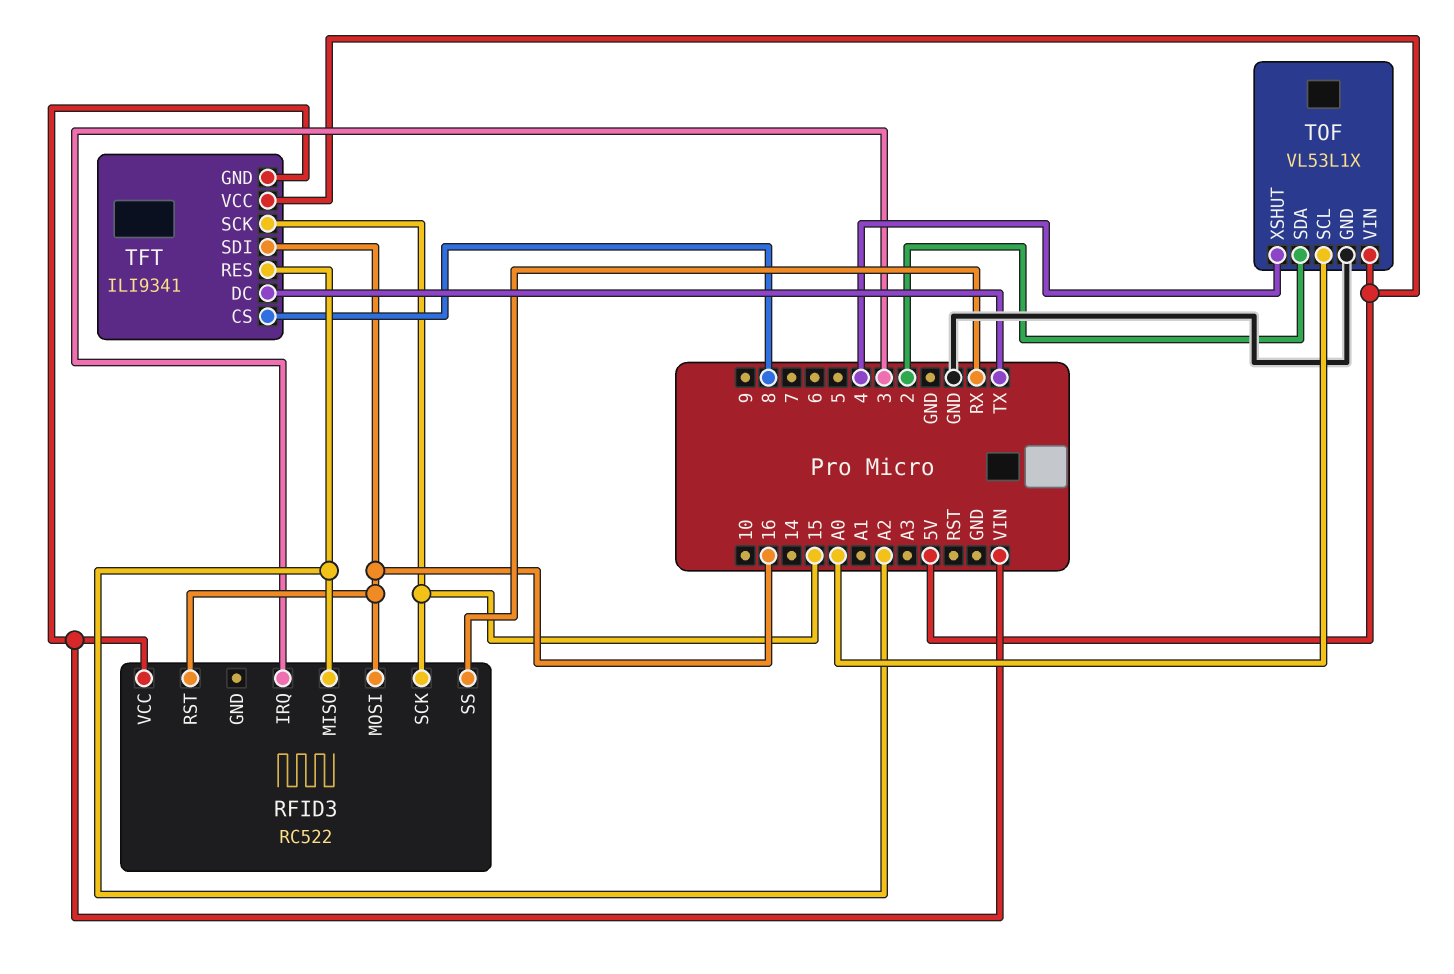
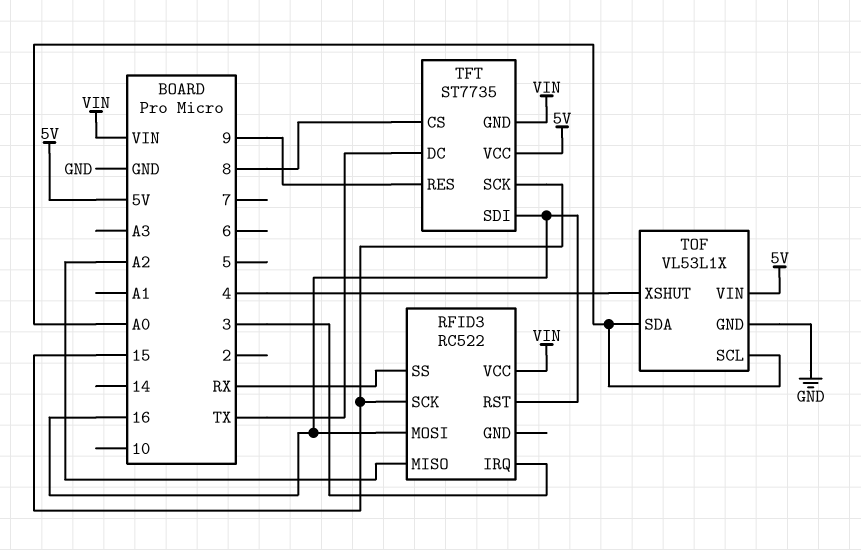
TFT: ILI9341 -> ST7735
TFT pin RES: A2 -> 9
TOF pin SDA: 2 -> A0

